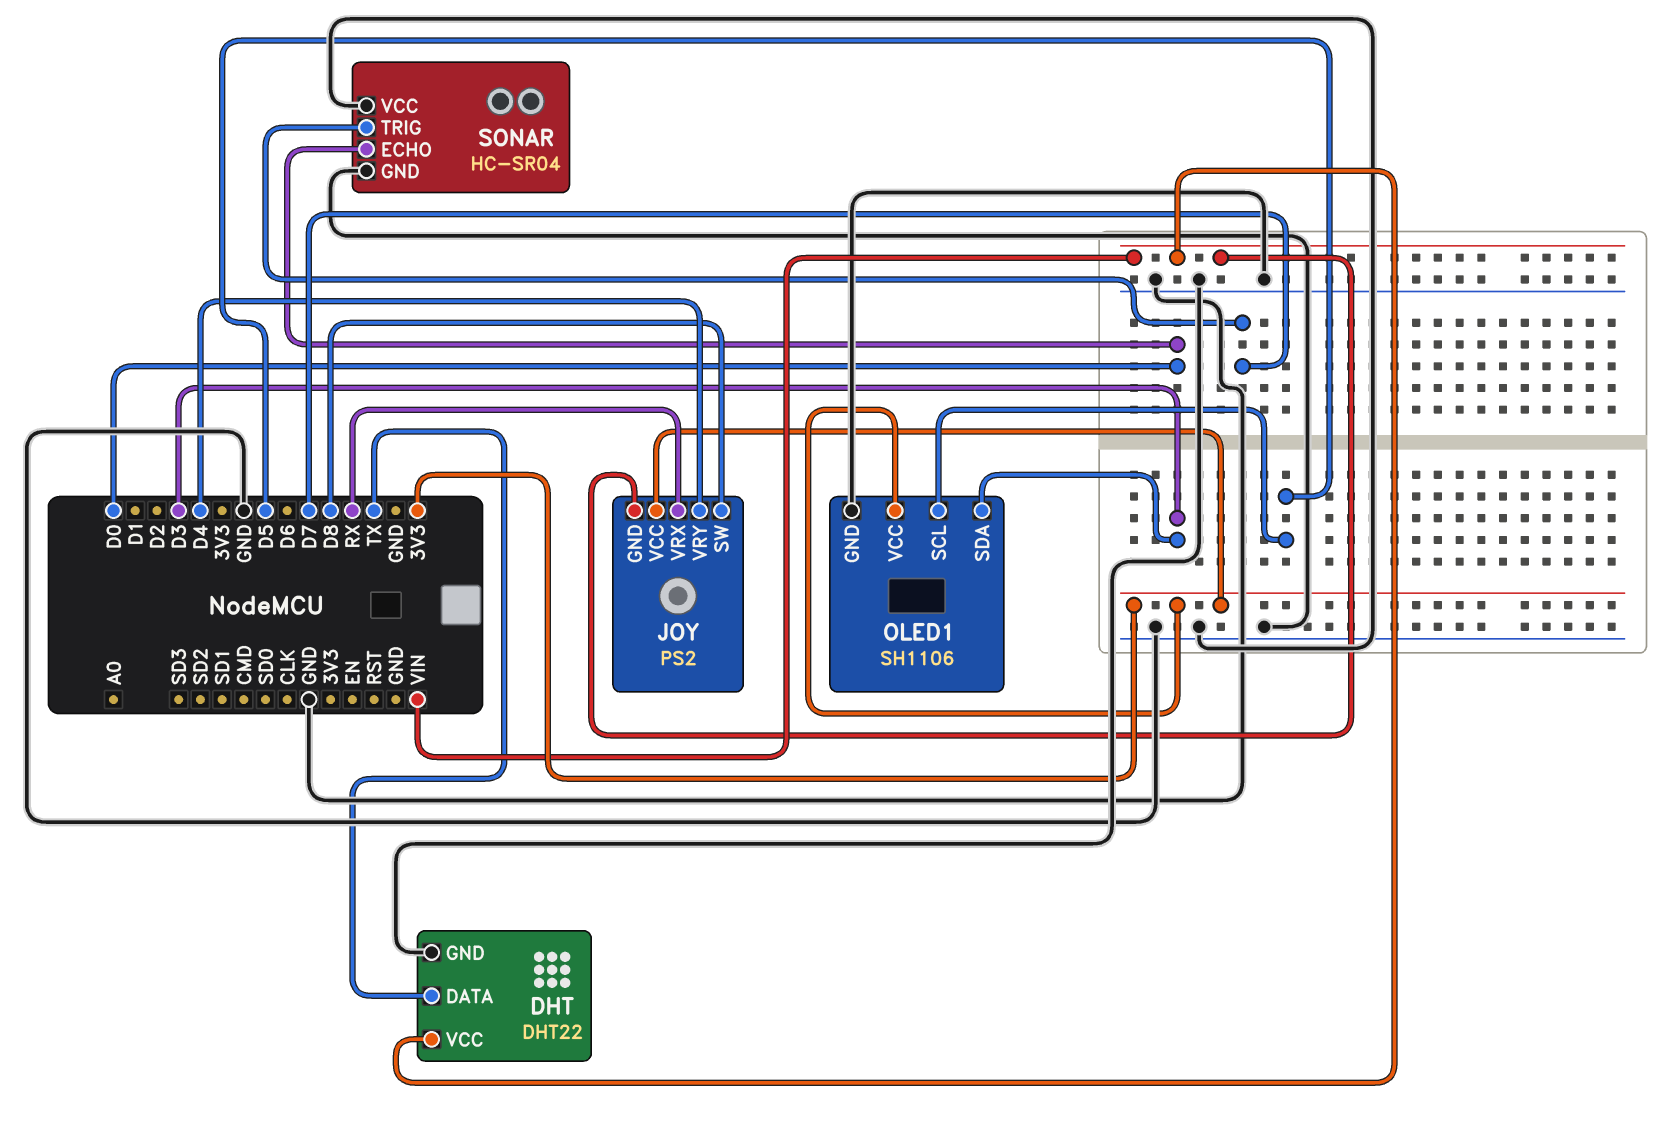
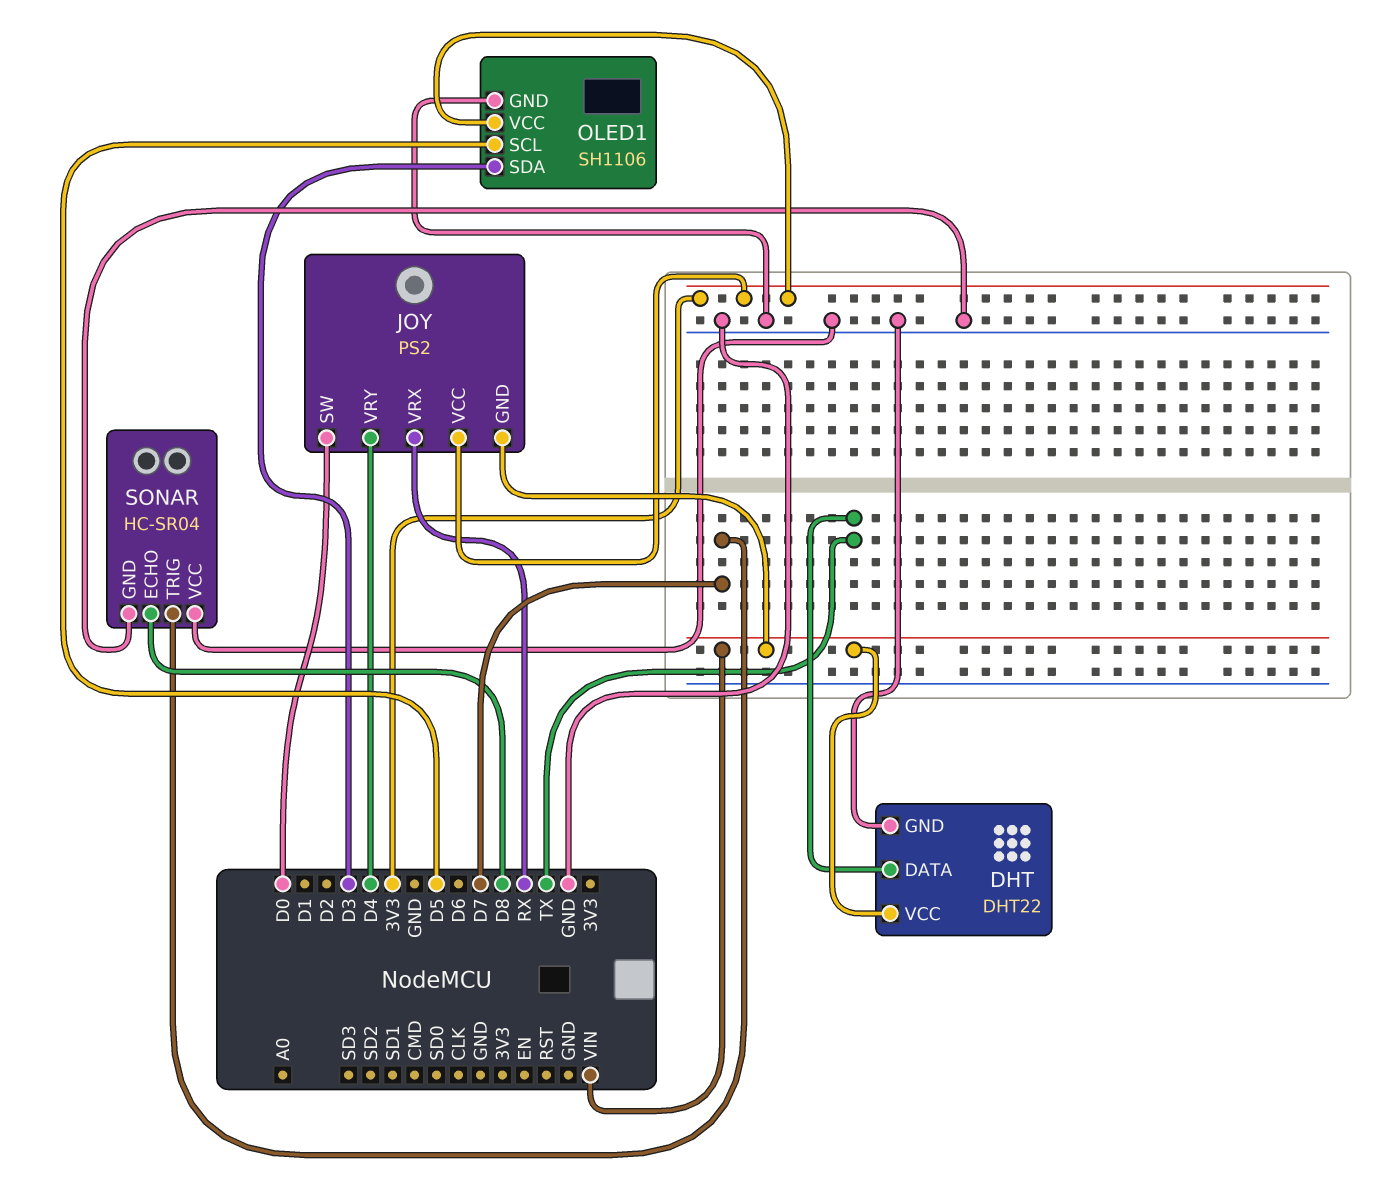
JOY pin SW: D8 -> D0
SONAR pin ECHO: D0 -> D8

